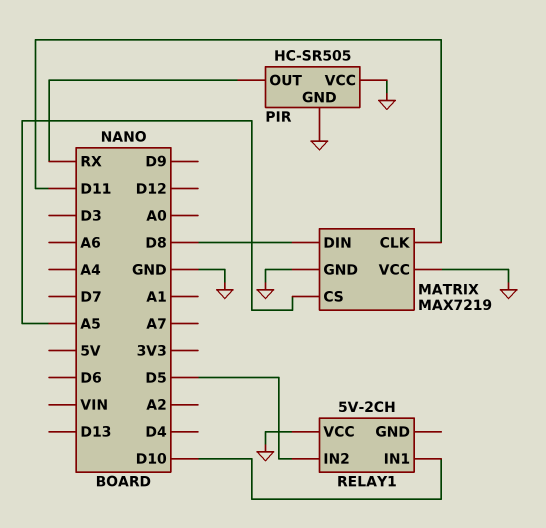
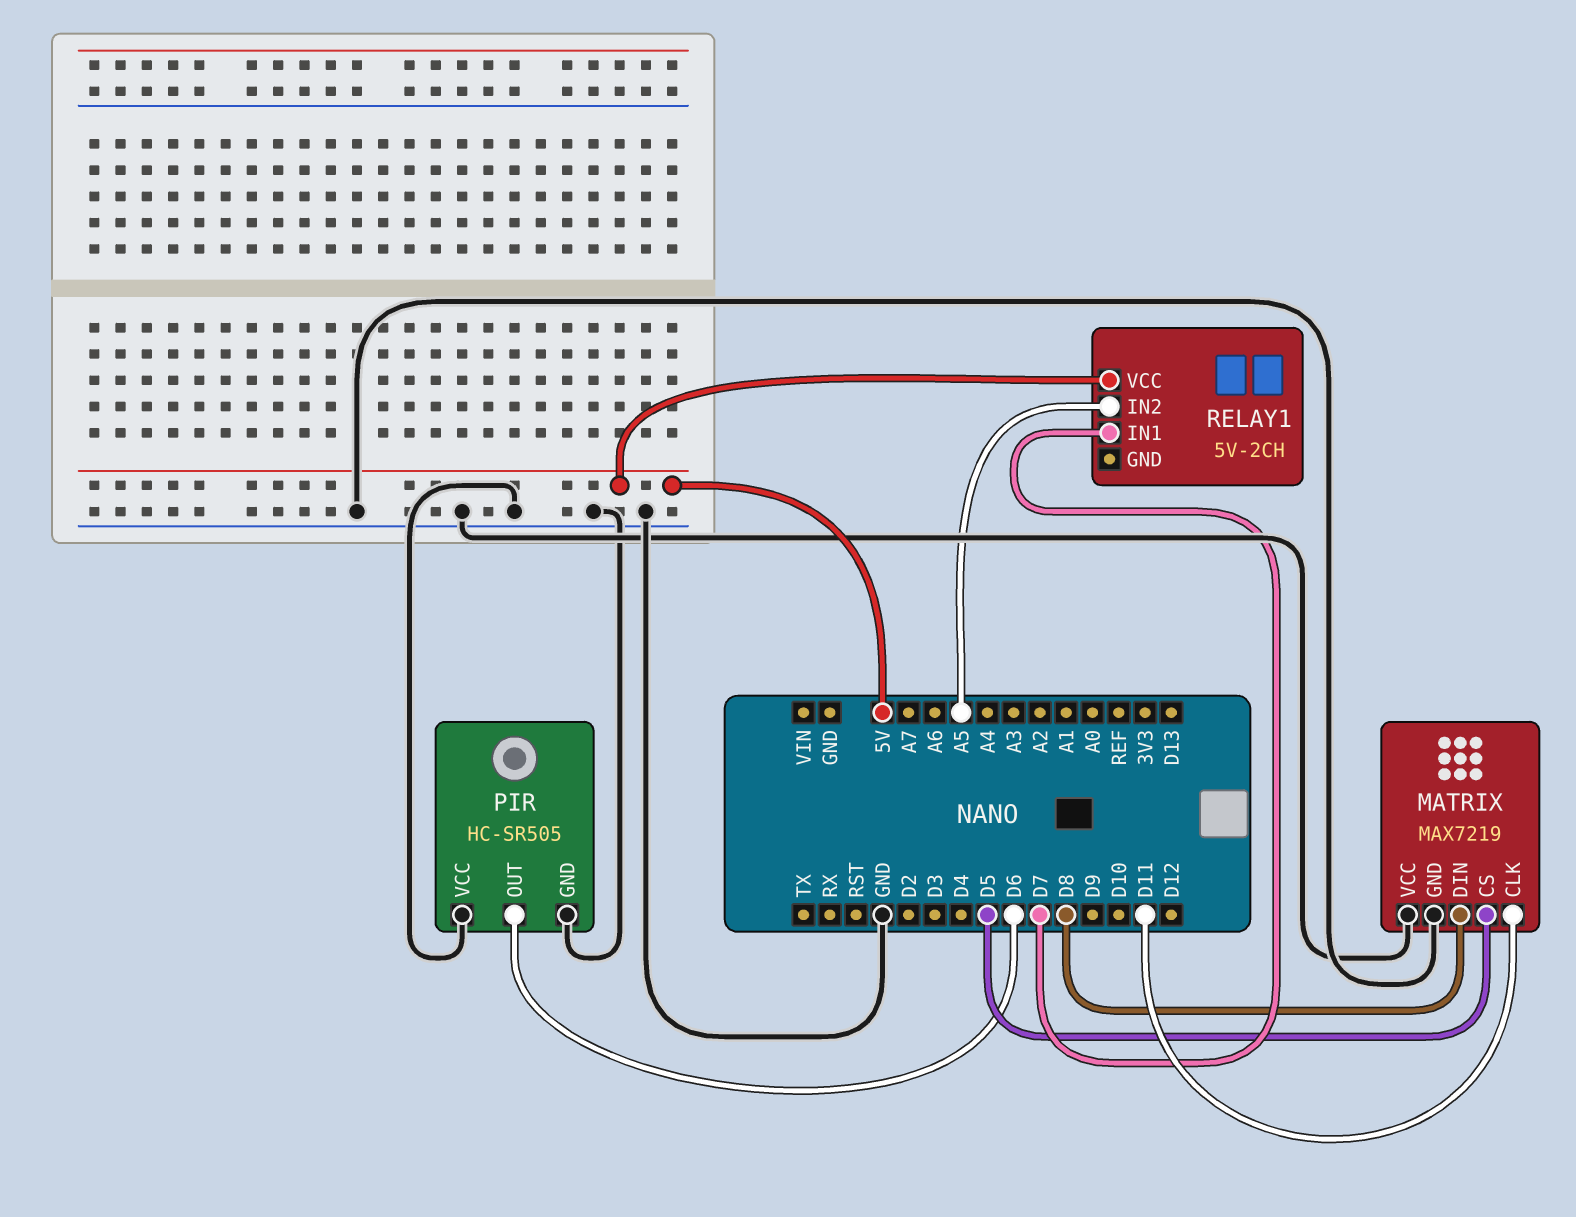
MATRIX pin CS: A5 -> D5
PIR pin OUT: RX -> D6
RELAY1 pin IN1: D10 -> D7
RELAY1 pin IN2: D5 -> A5
RELAY1 pin VCC: GND -> 5V

